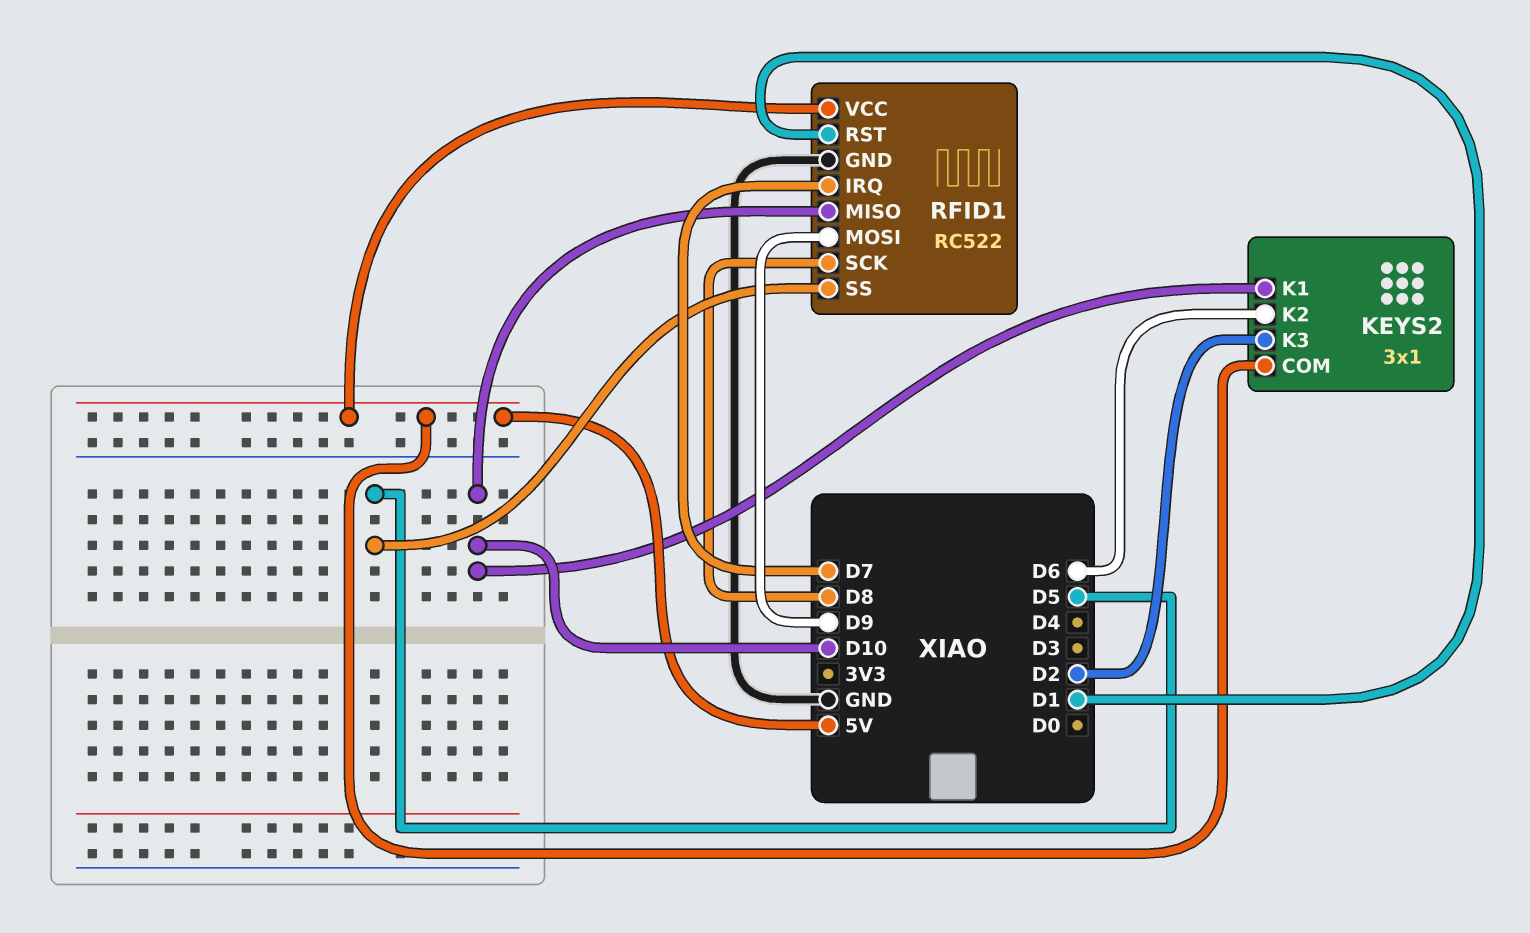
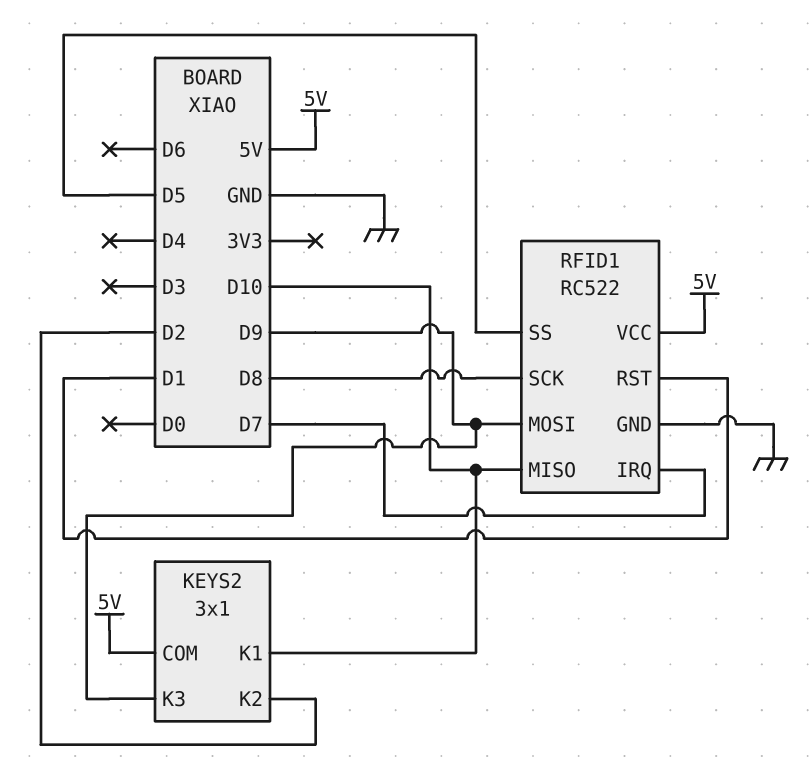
KEYS2 pin K2: D6 -> D2
KEYS2 pin K3: D2 -> D9

